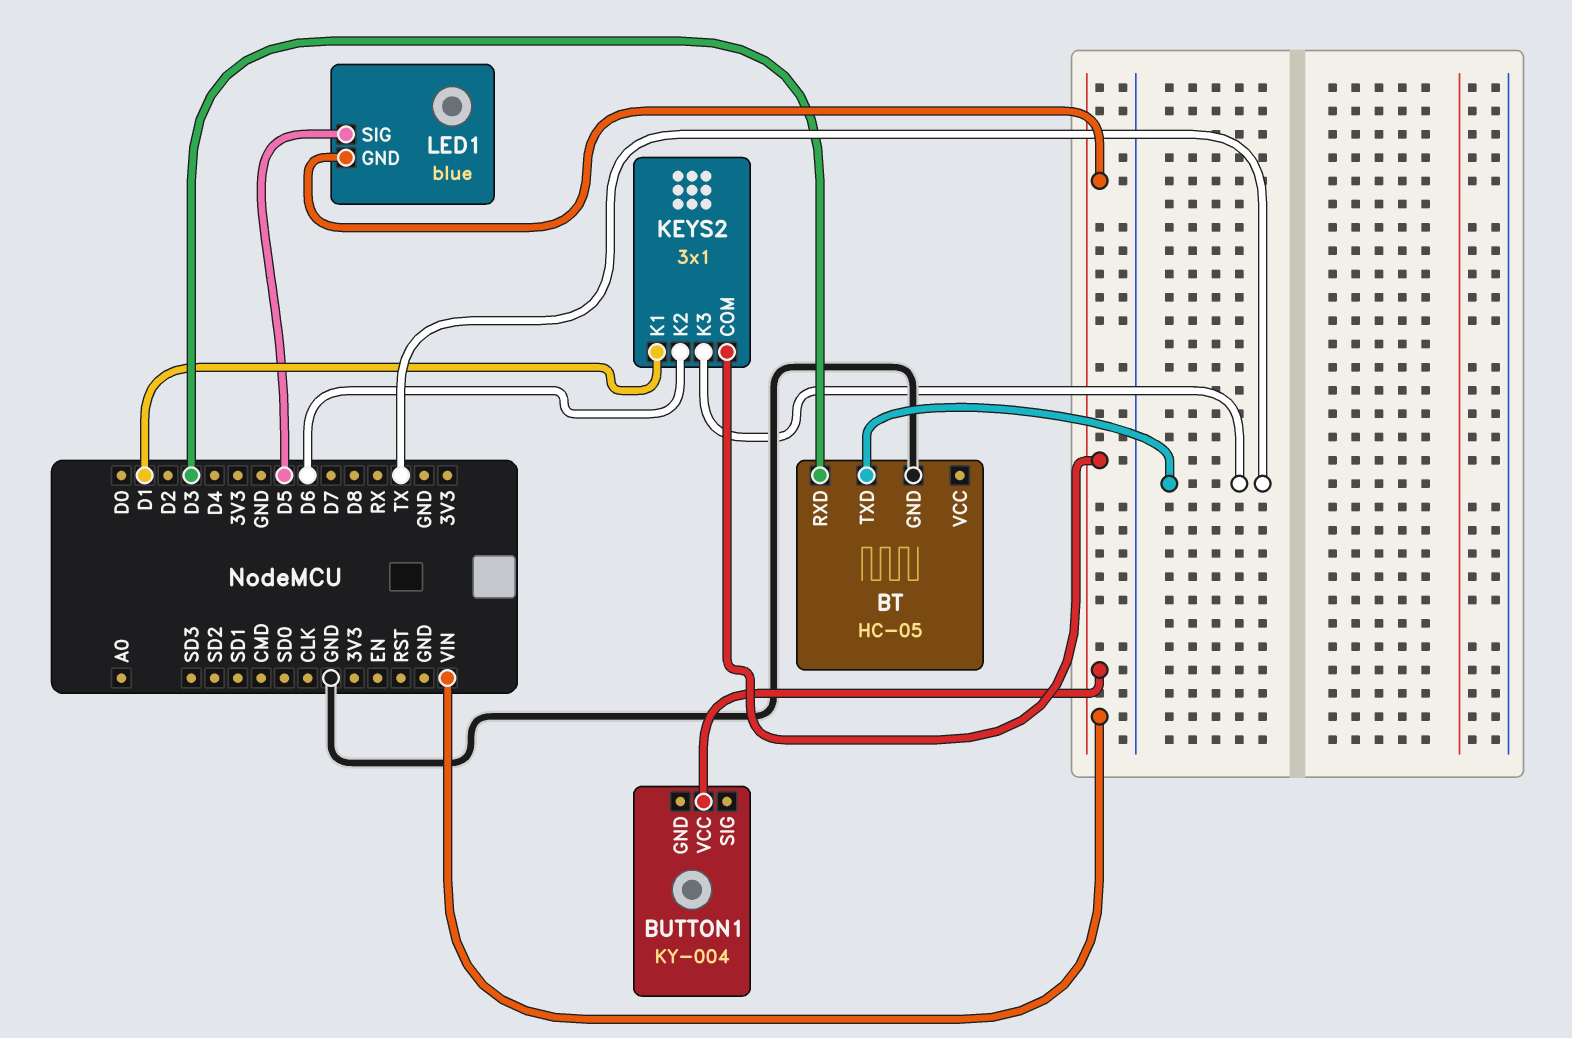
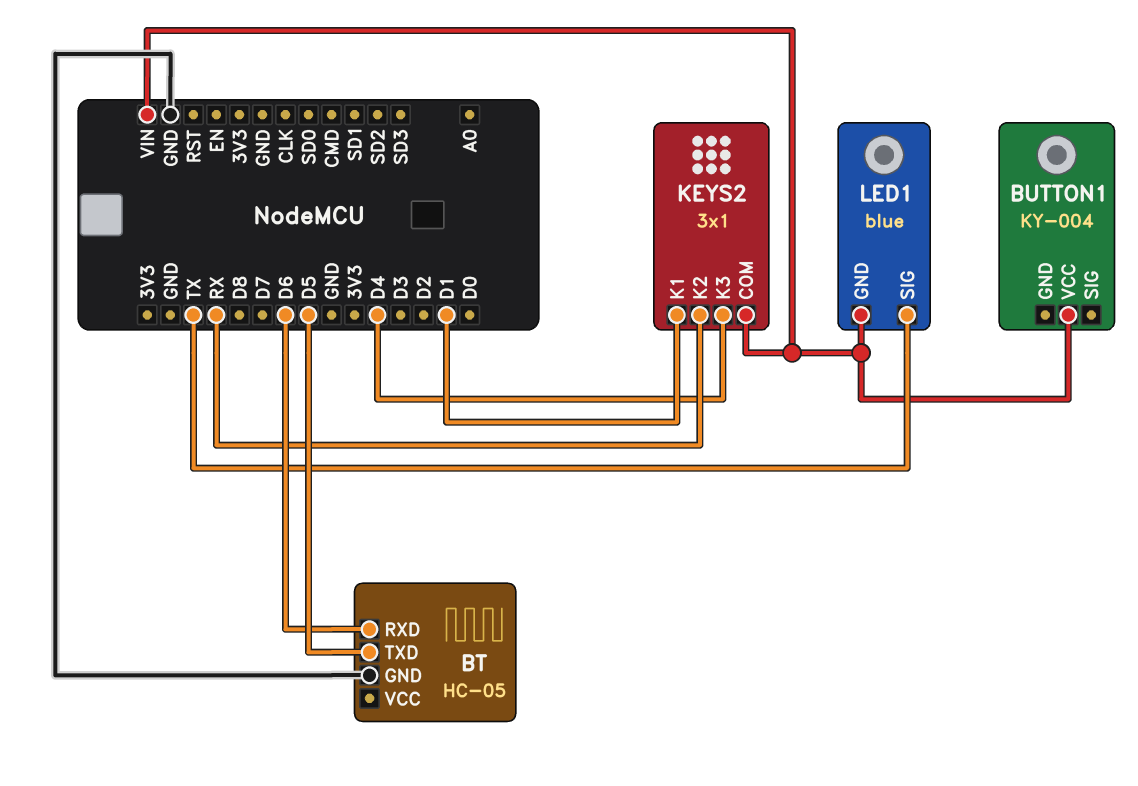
BT pin RXD: D3 -> D6
BT pin TXD: TX -> D5
KEYS2 pin K2: D6 -> RX
KEYS2 pin K3: TX -> D4
LED1 pin SIG: D5 -> TX

